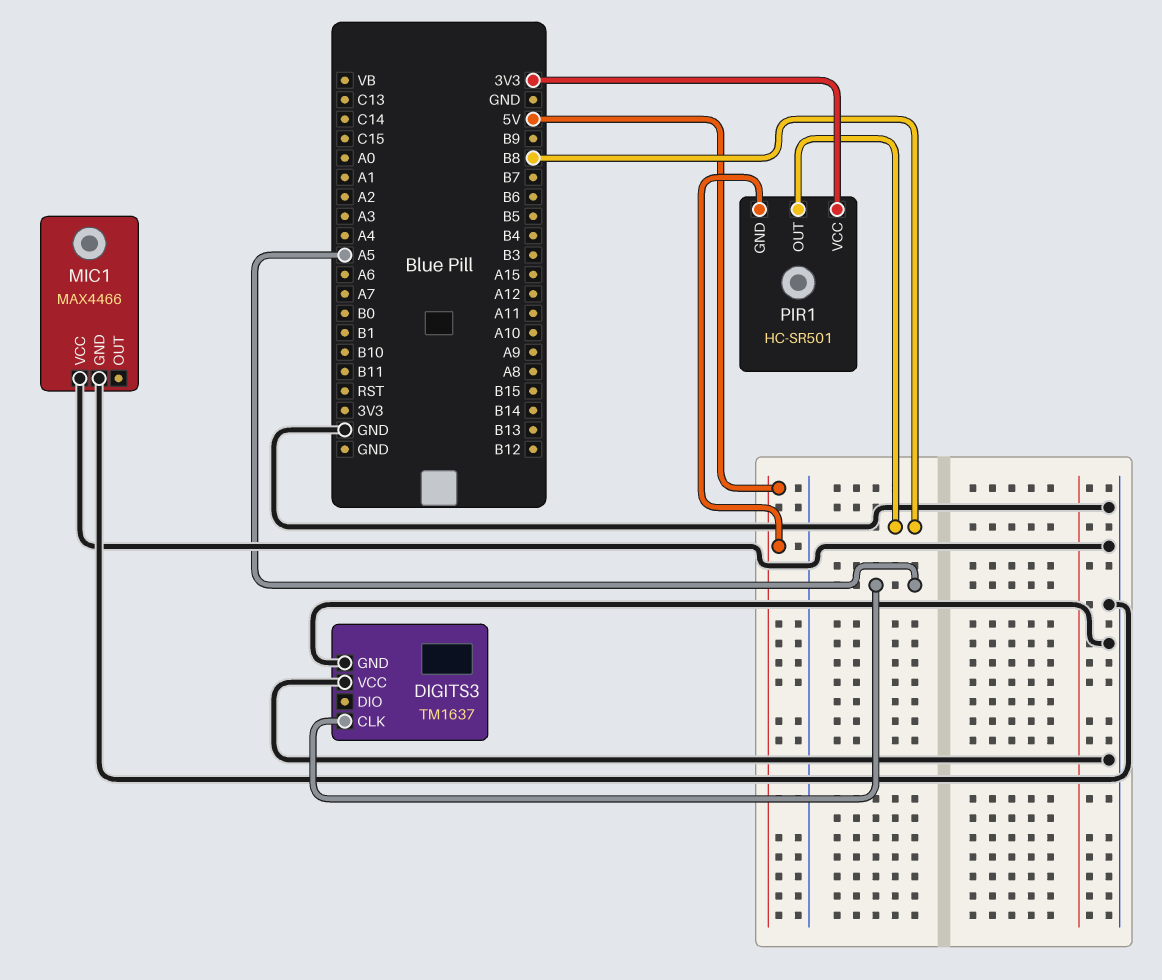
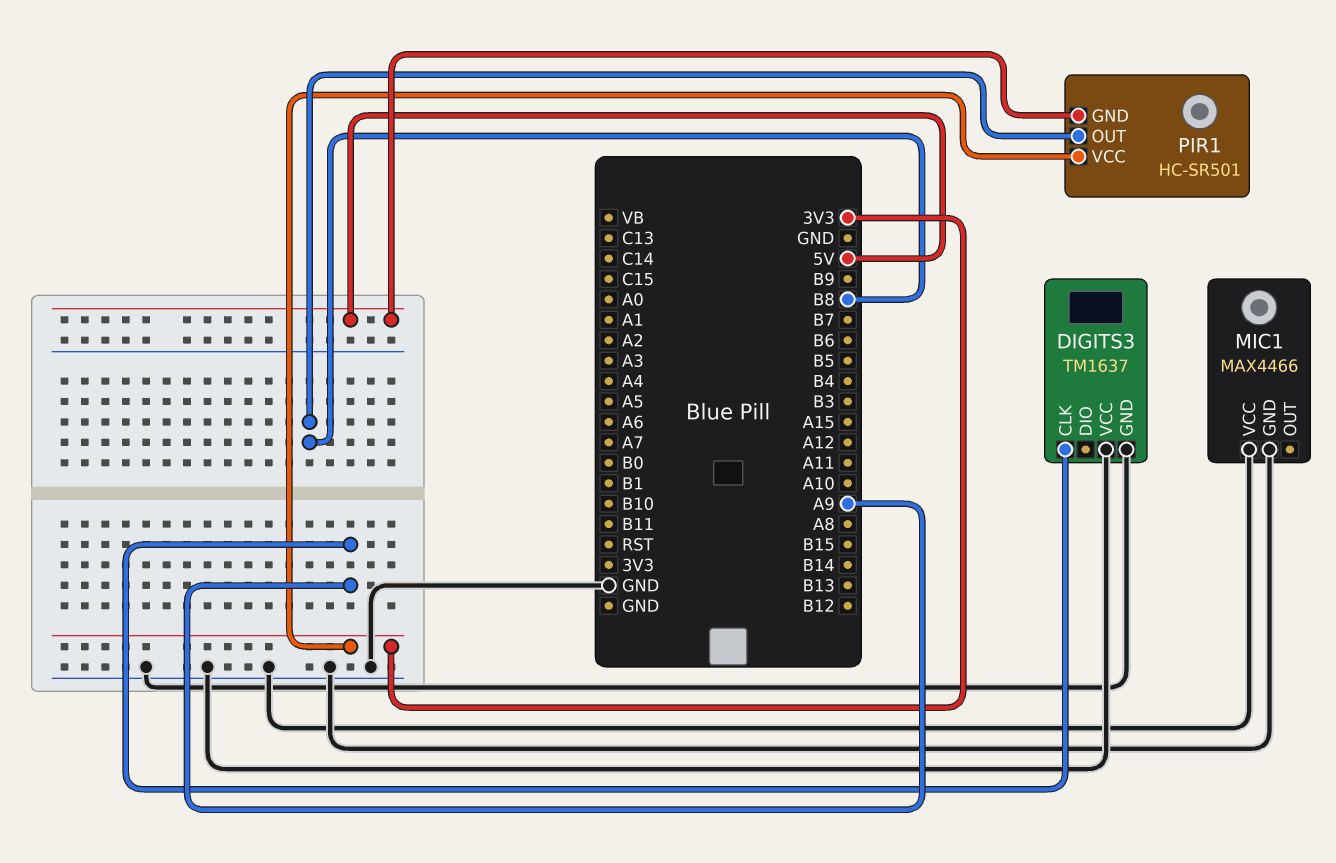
DIGITS3 pin CLK: A5 -> A9

